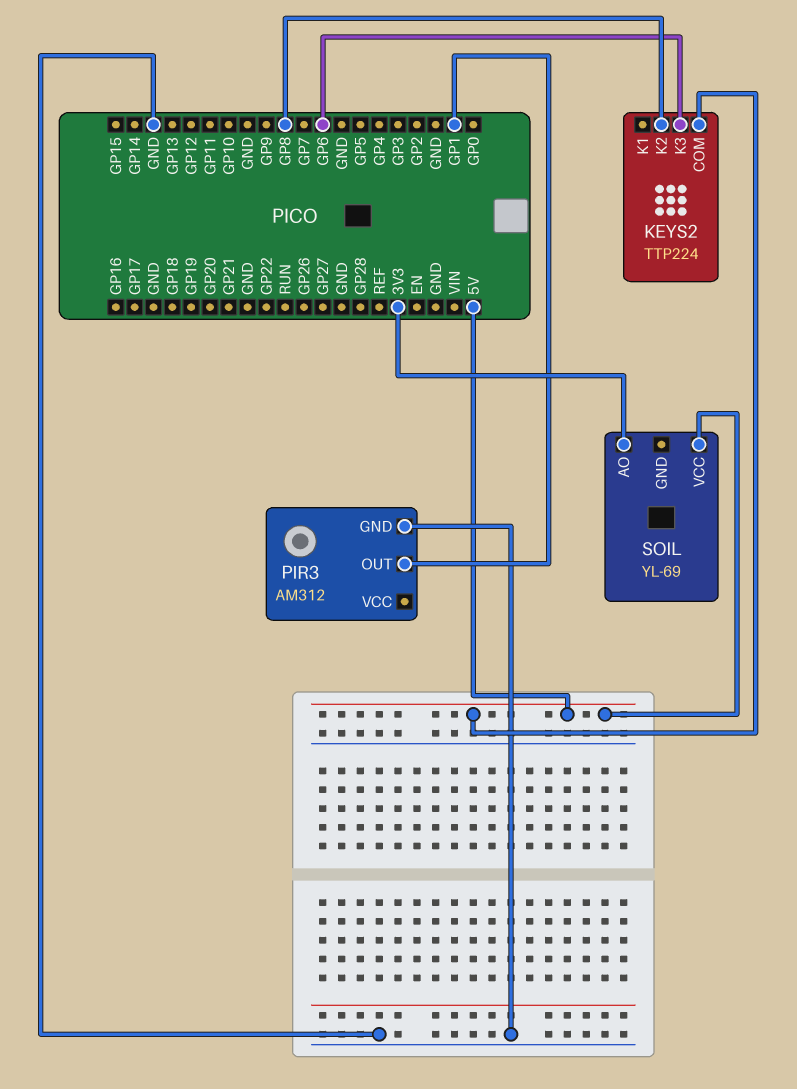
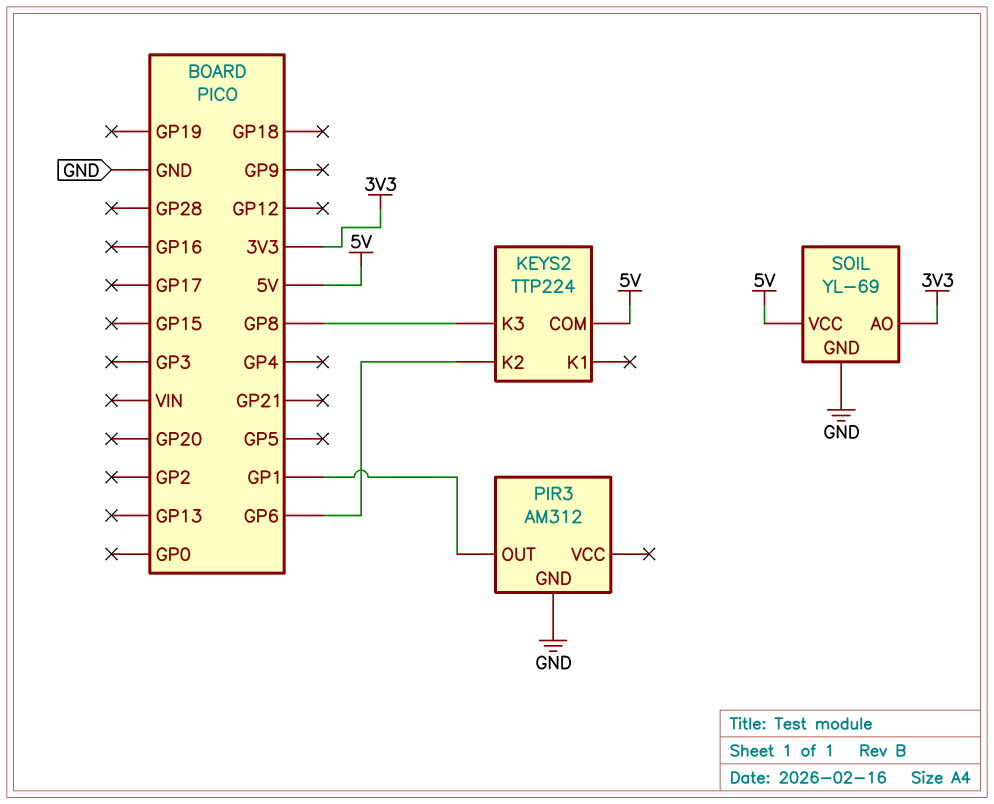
KEYS2 pin K2: GP8 -> GP6
KEYS2 pin K3: GP6 -> GP8
SOIL pin GND: none -> GND

